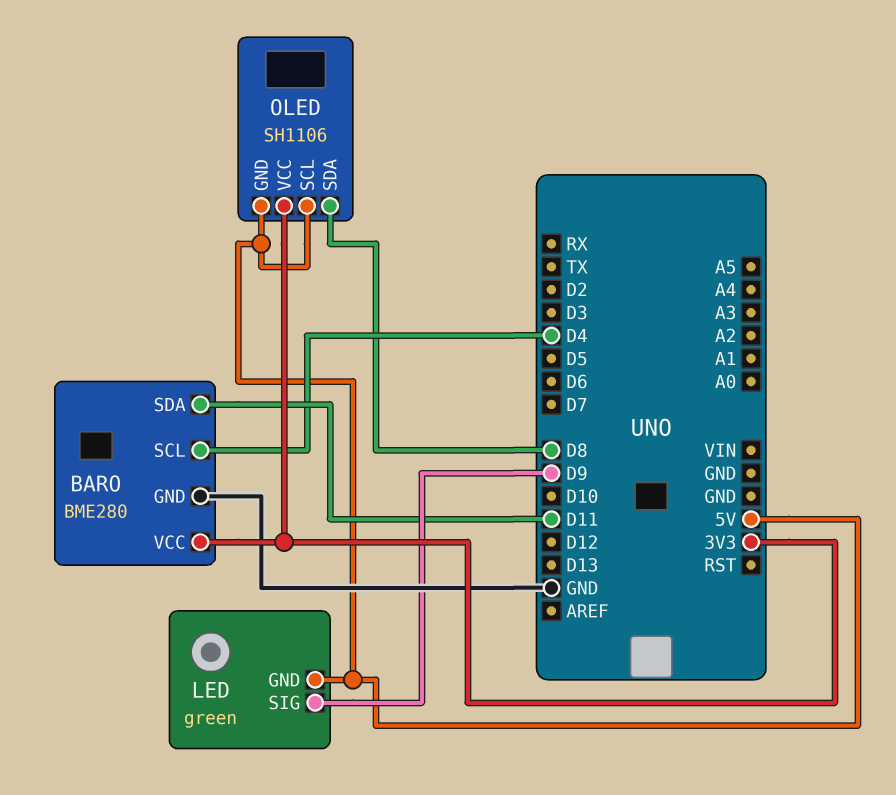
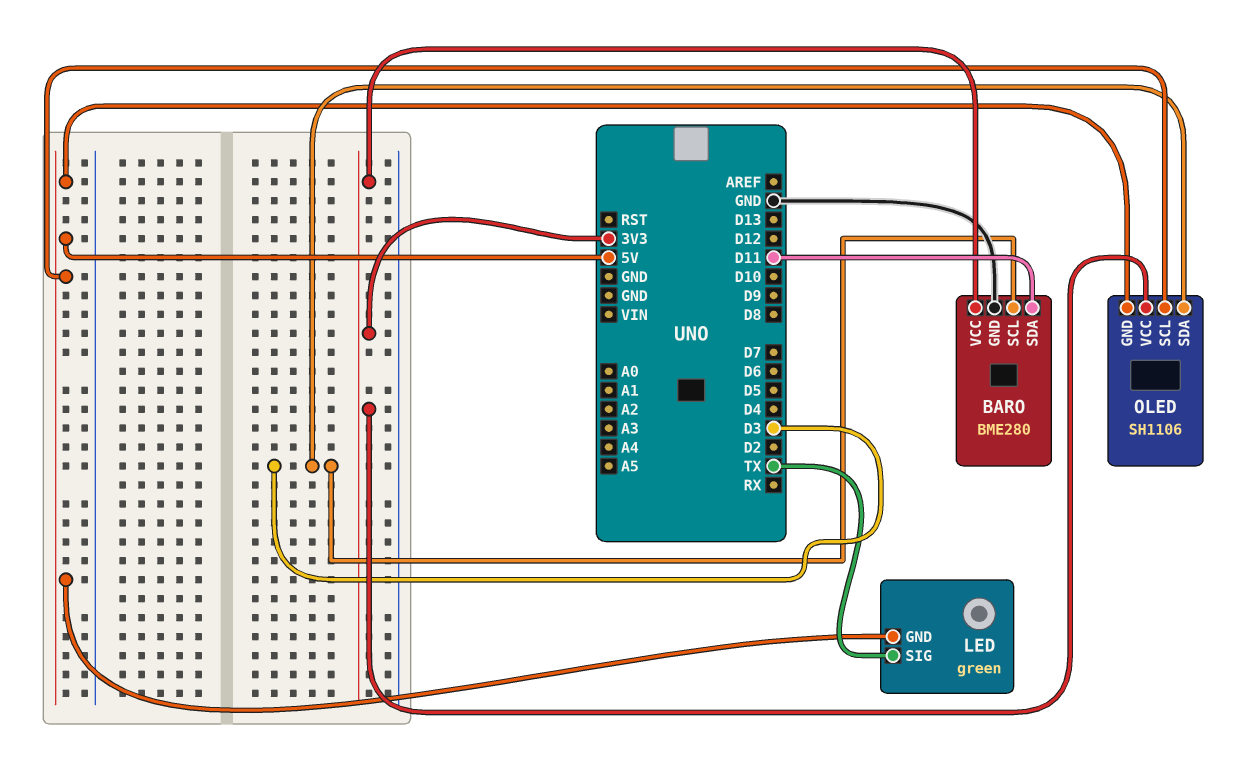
BARO pin SCL: D4 -> D3
LED pin SIG: D9 -> TX
OLED pin SDA: D8 -> D3

